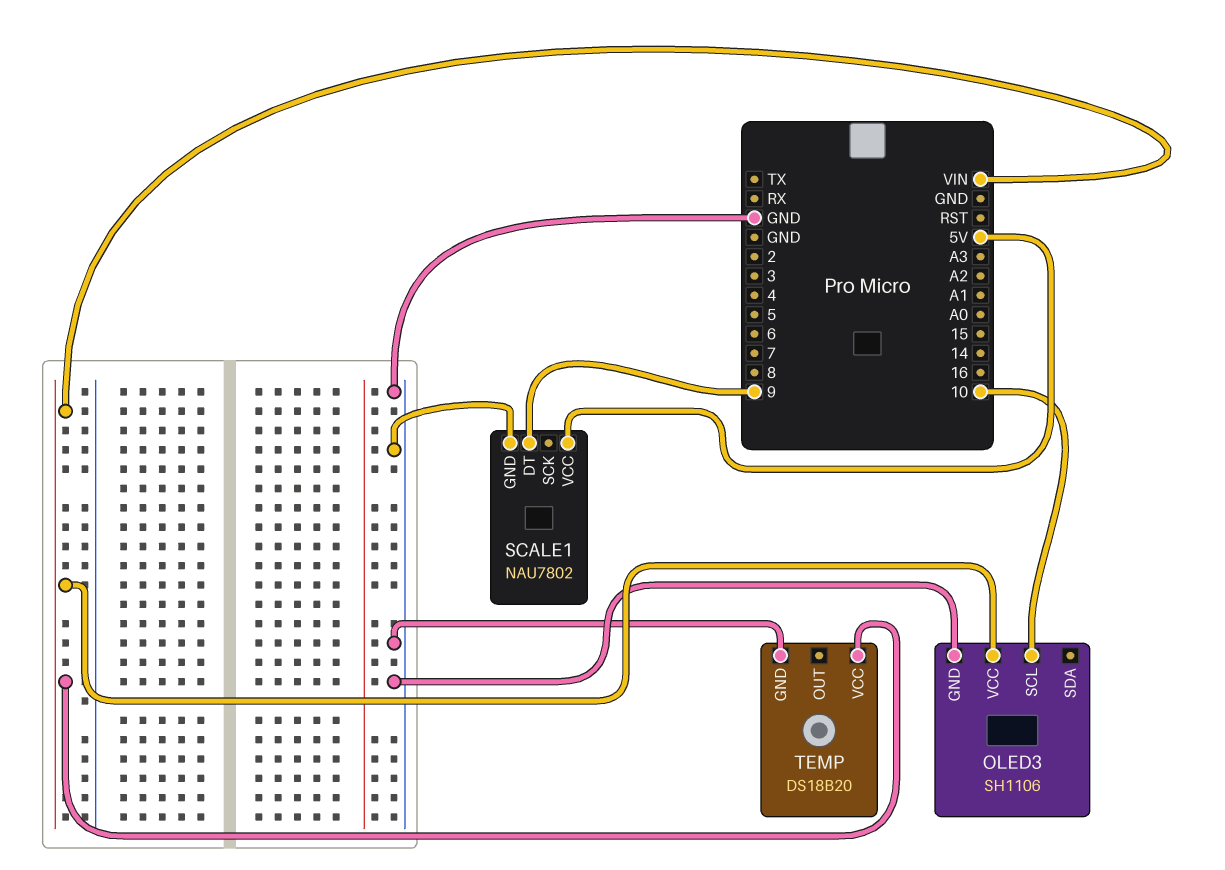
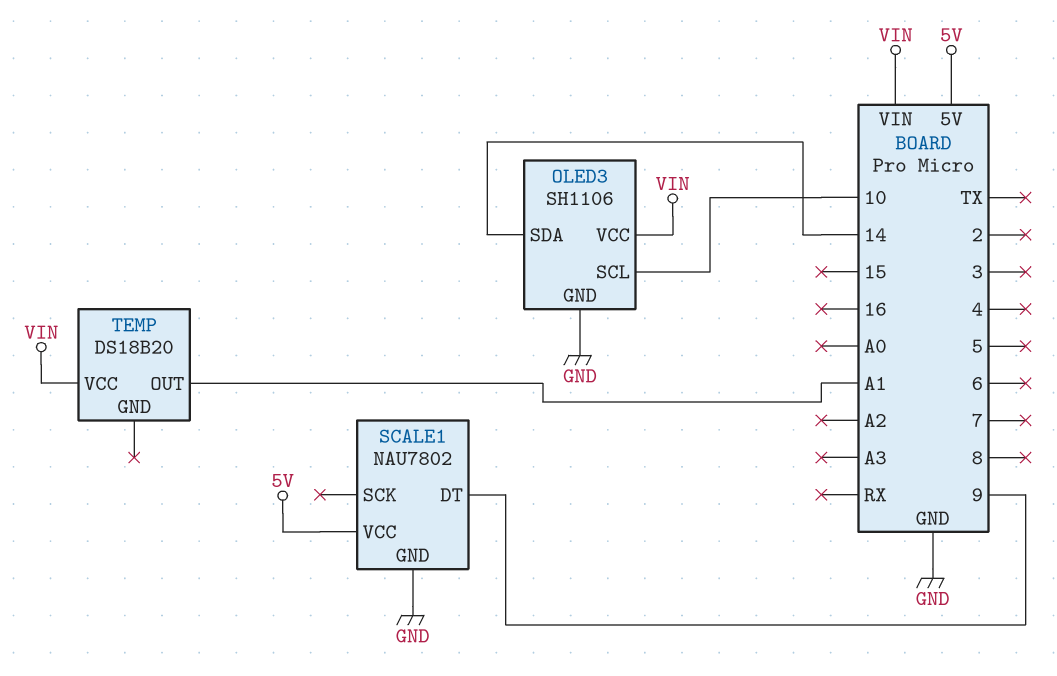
OLED3 pin SDA: none -> 14
TEMP pin GND: GND -> none
TEMP pin OUT: none -> A1

